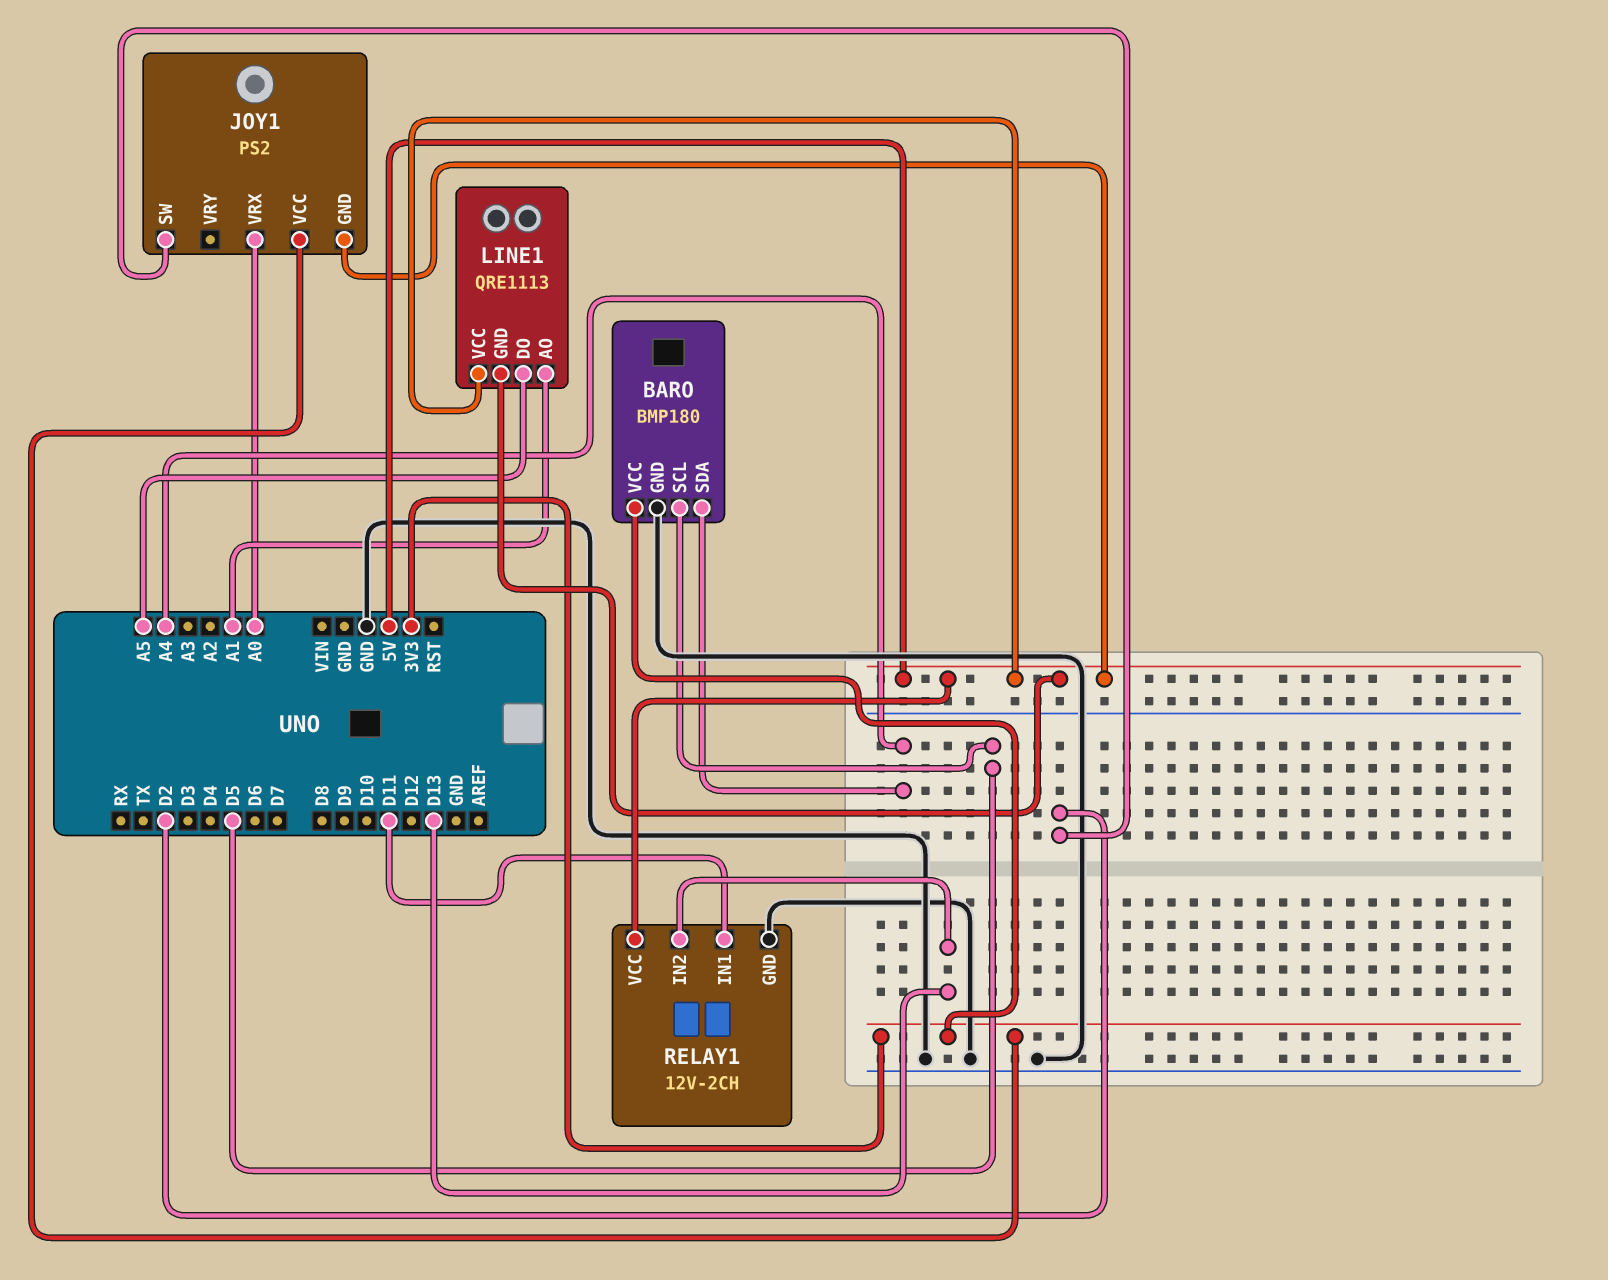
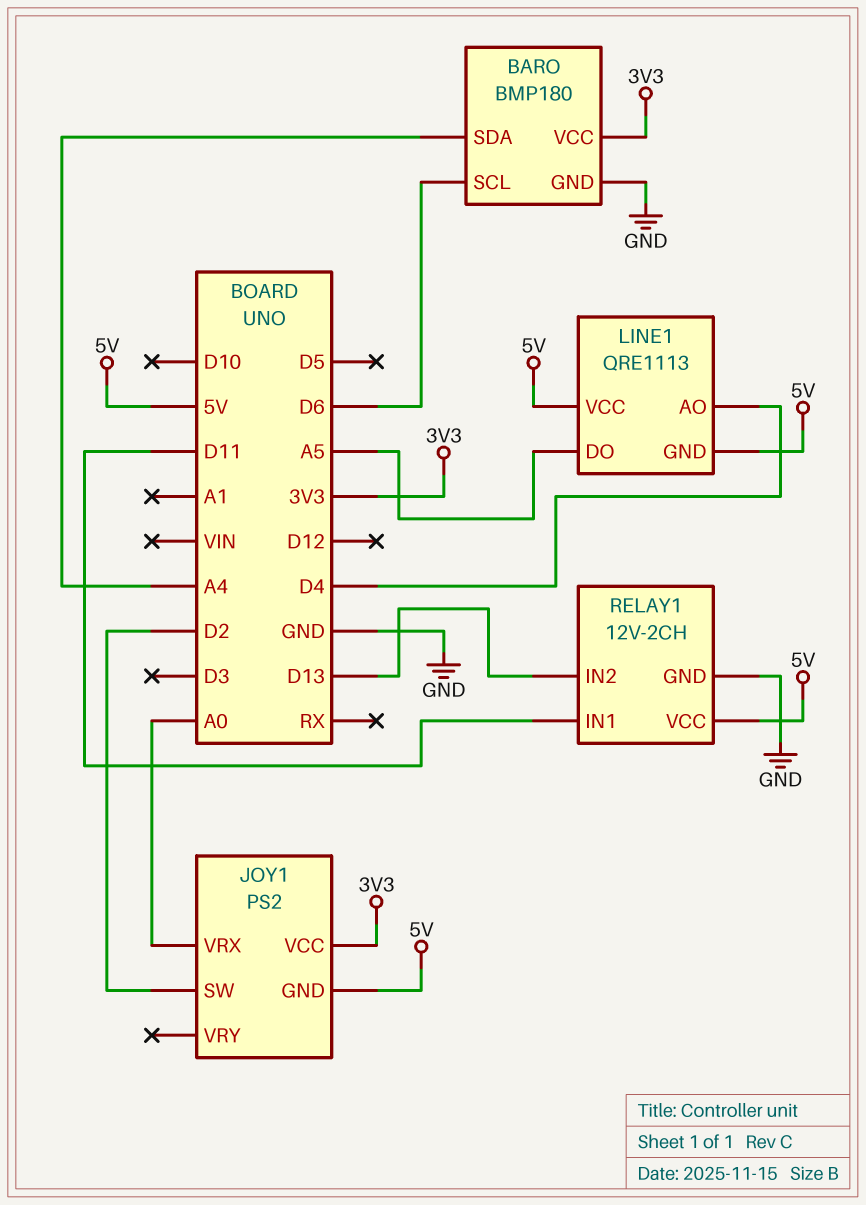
BARO pin SCL: D5 -> D6
LINE1 pin AO: A1 -> D4

